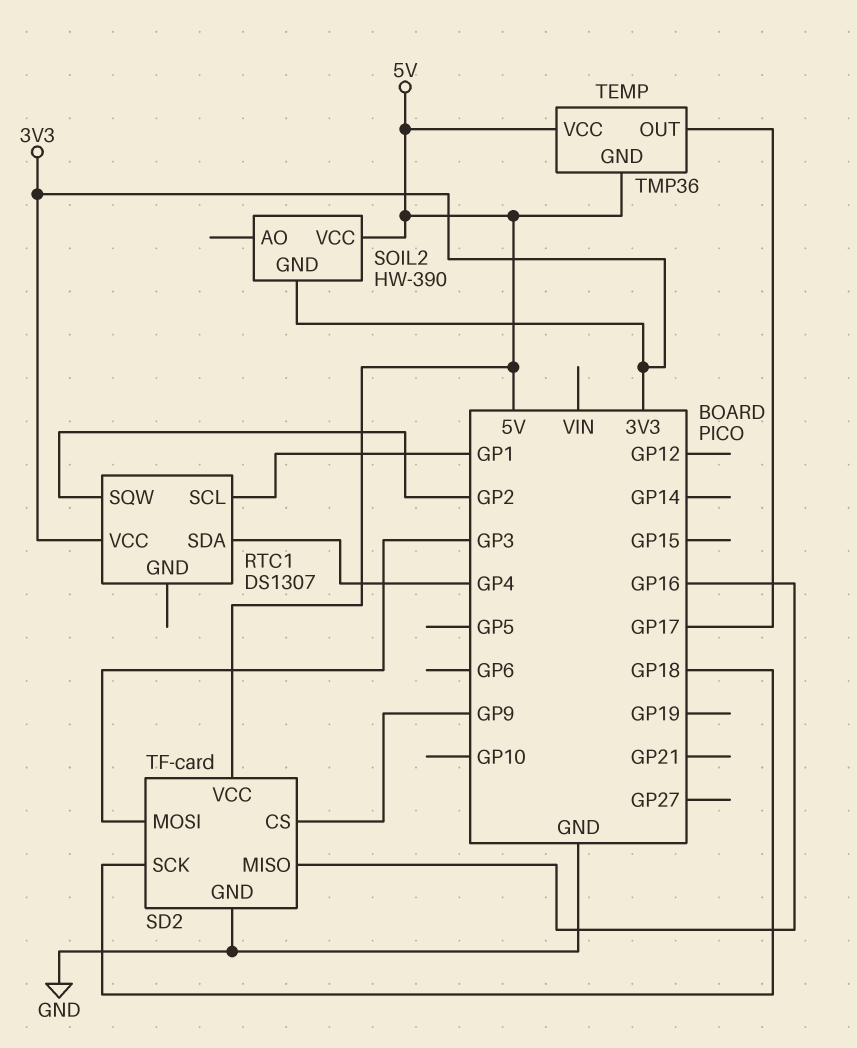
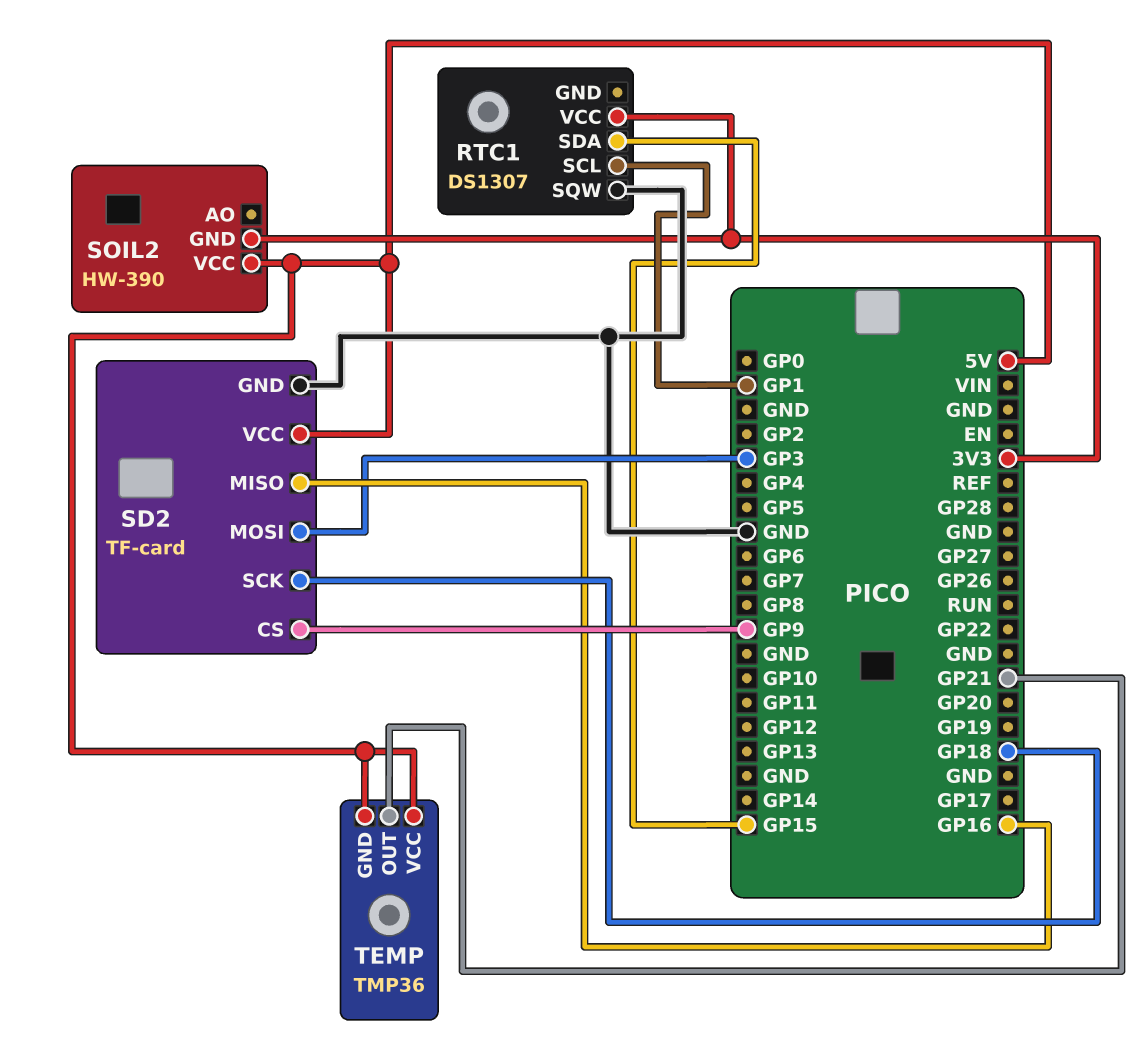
RTC1 pin SDA: GP4 -> GP15
RTC1 pin SQW: GP2 -> GND
TEMP pin OUT: GP17 -> GP21

